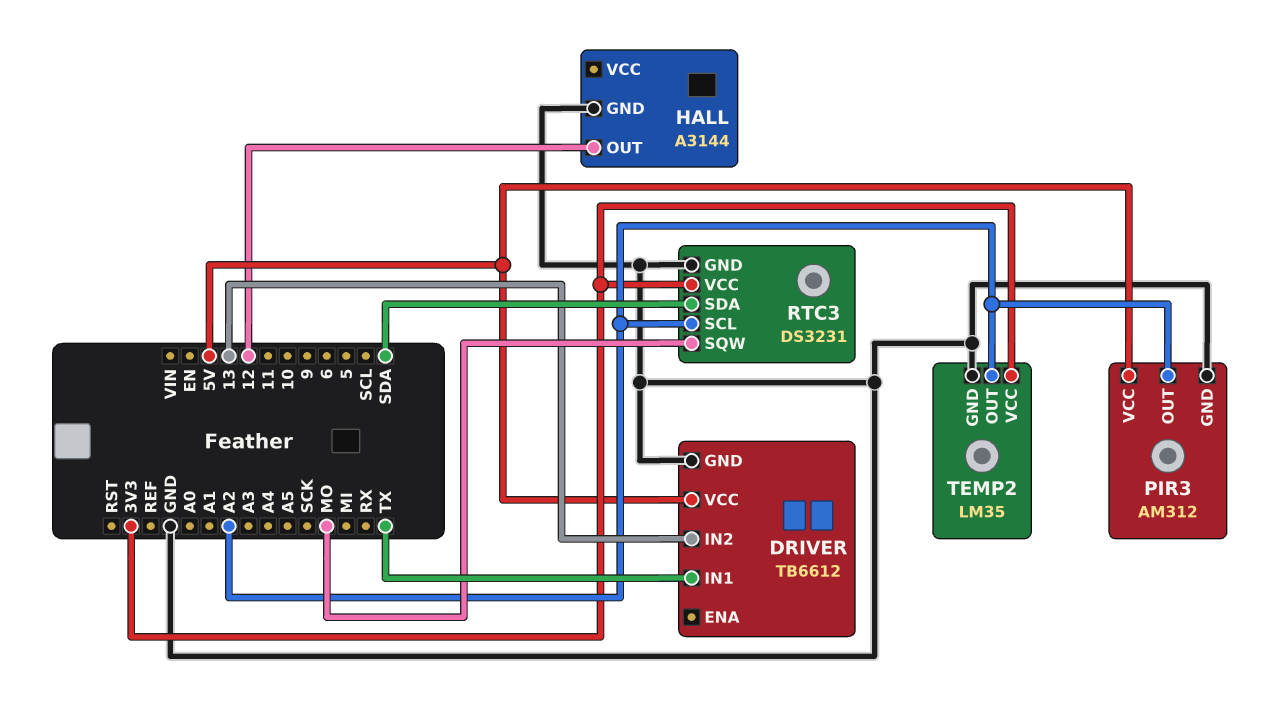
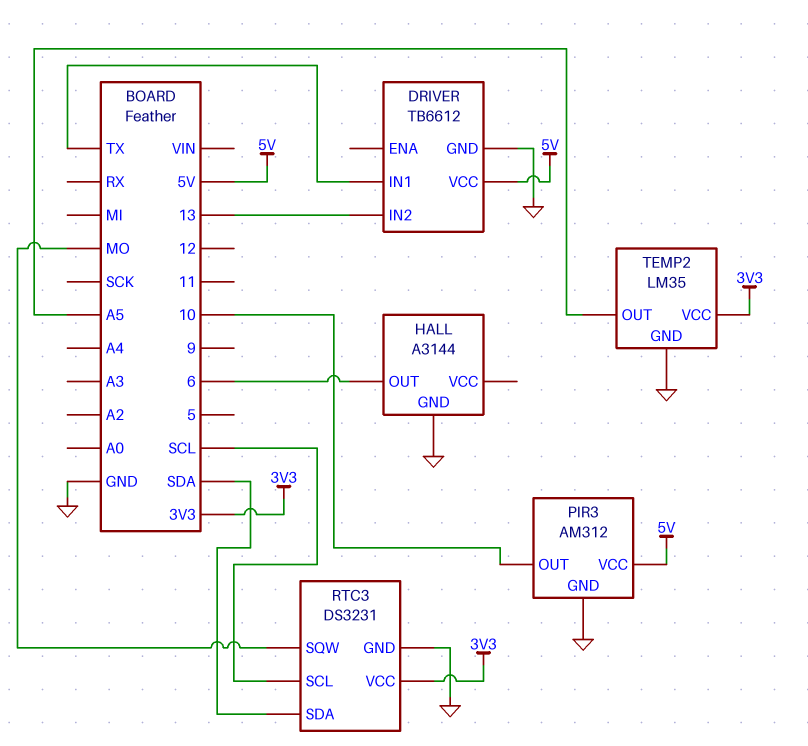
HALL pin OUT: 12 -> 6
PIR3 pin OUT: A2 -> 10
RTC3 pin SCL: A2 -> SCL
TEMP2 pin OUT: A2 -> A5

